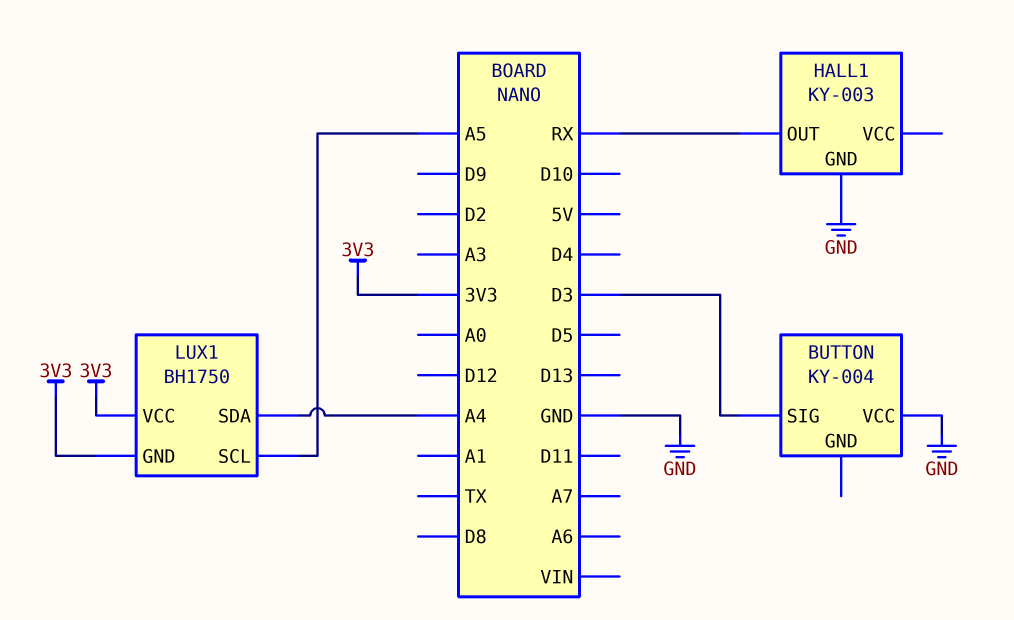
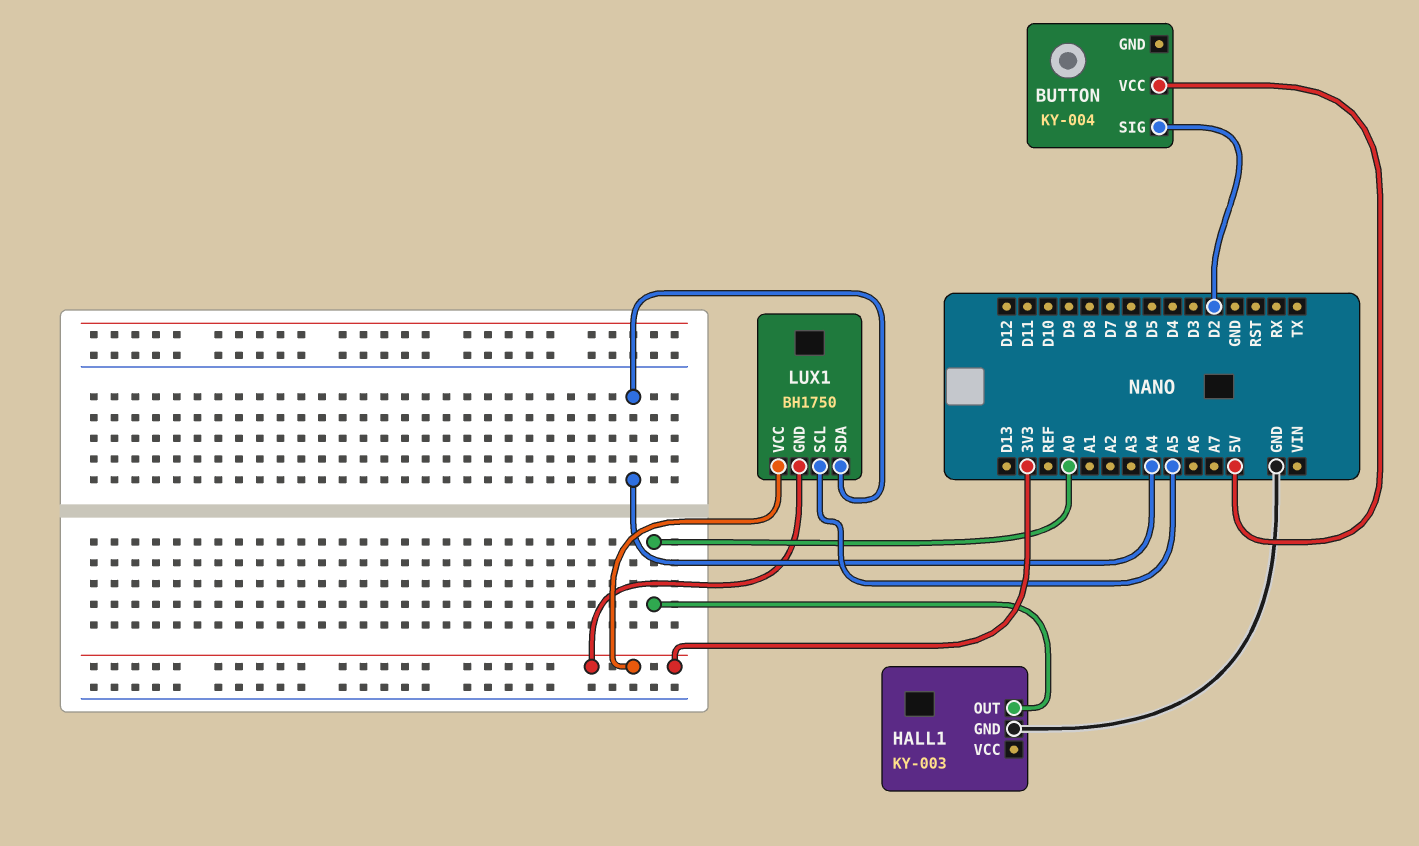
BUTTON pin SIG: D3 -> D2
BUTTON pin VCC: GND -> 5V
HALL1 pin OUT: RX -> A0

